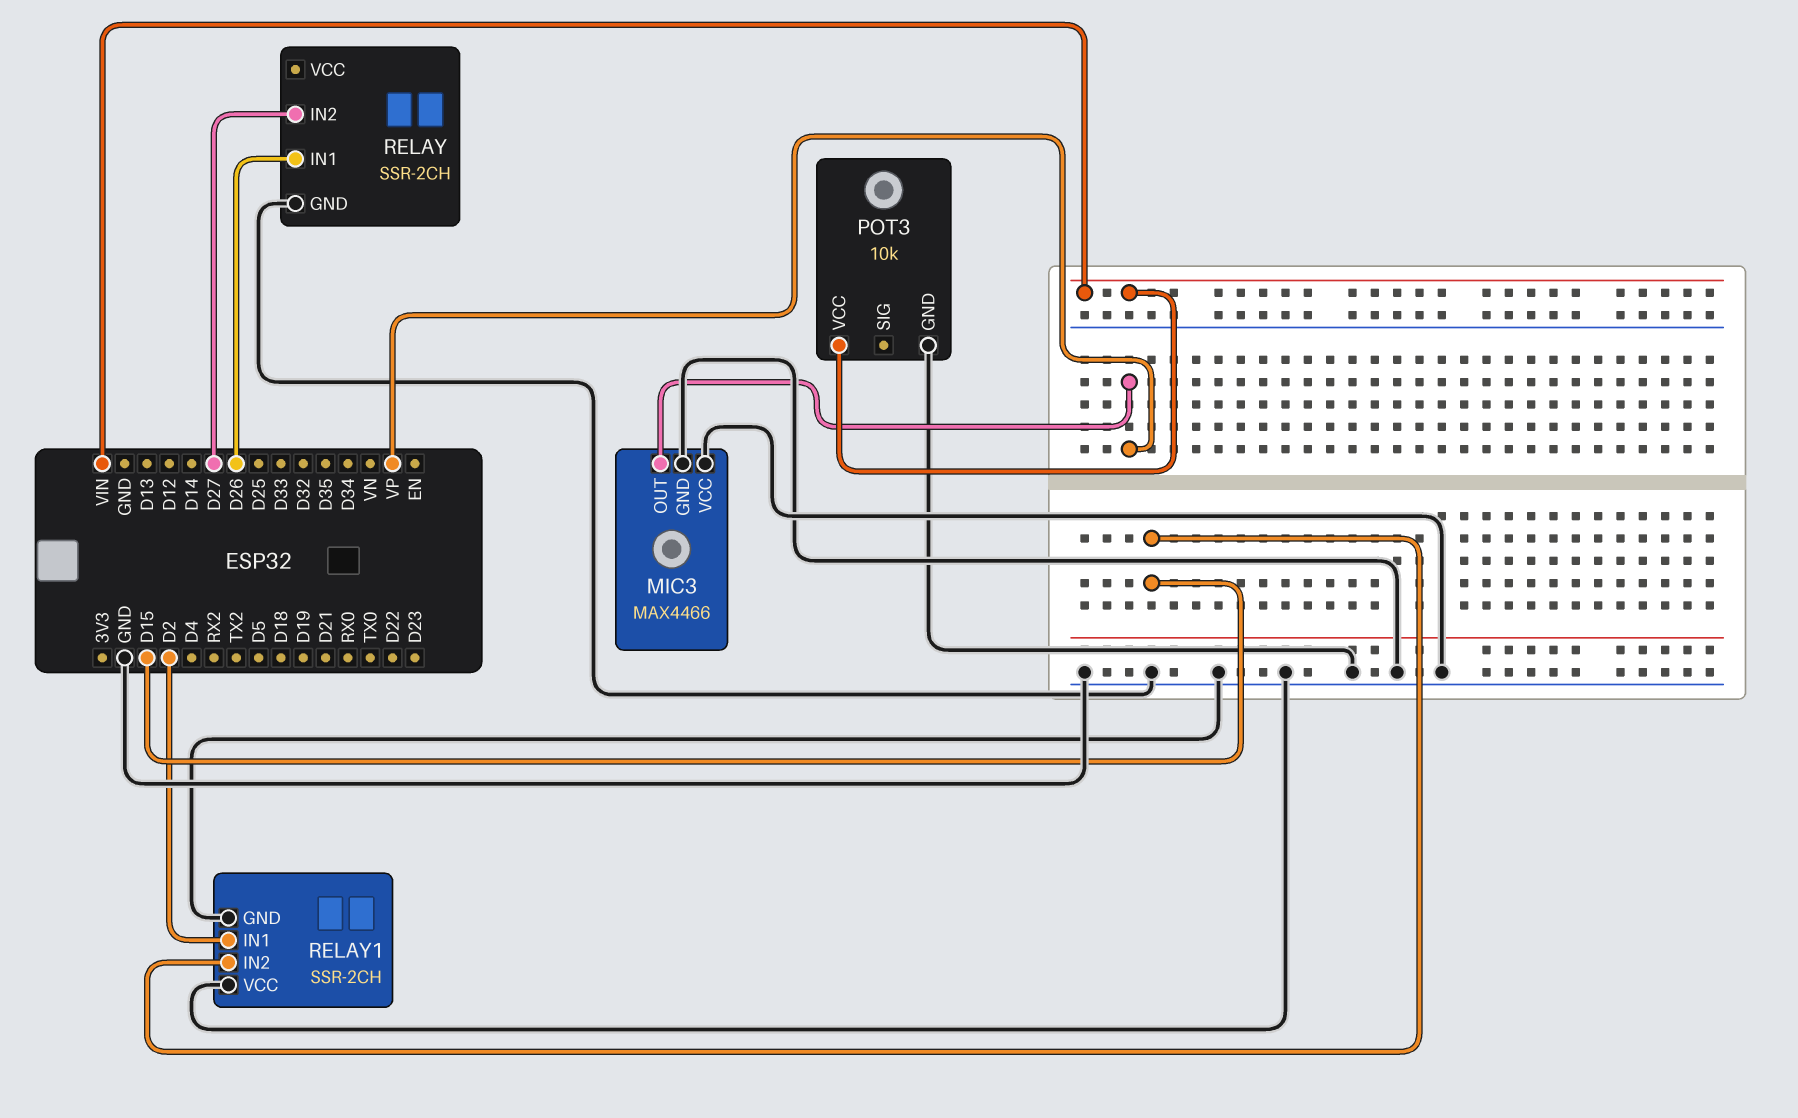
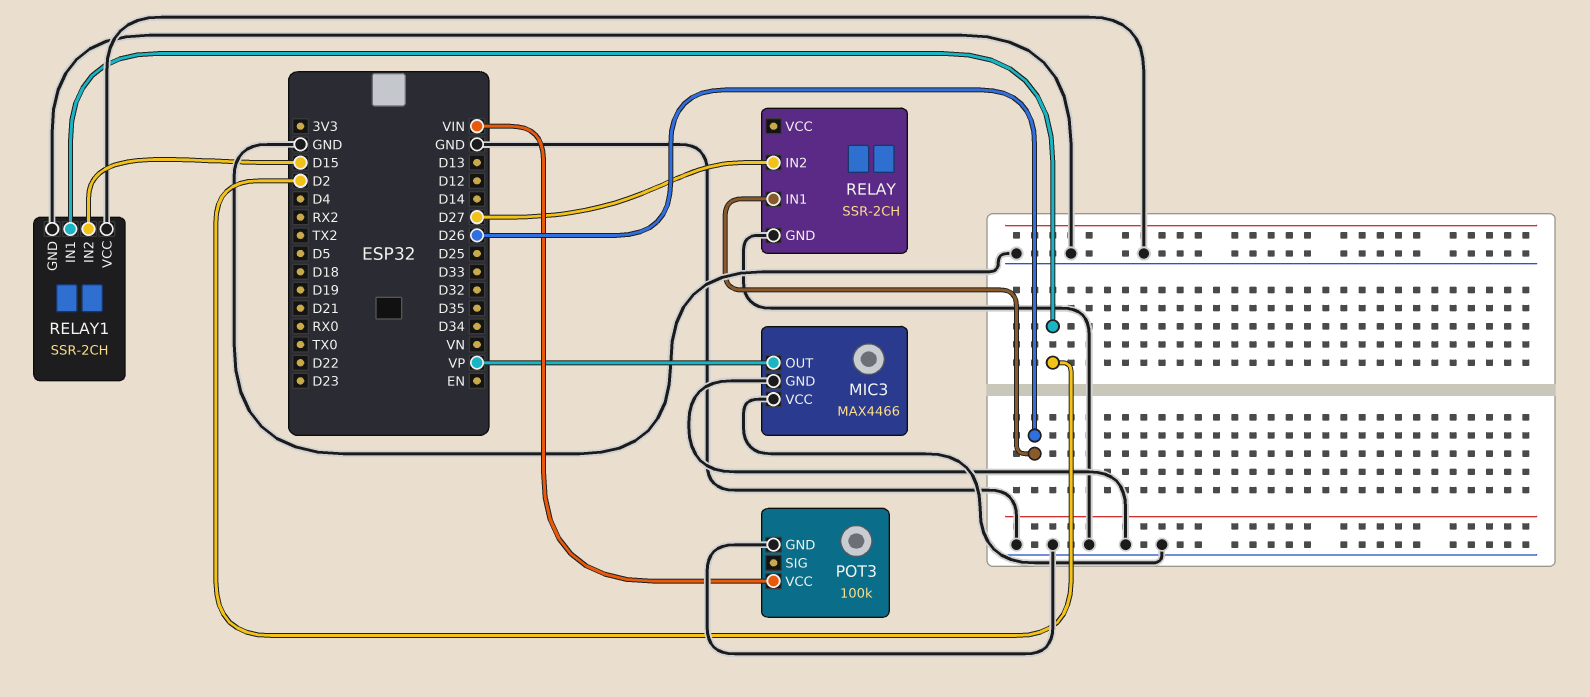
POT3: 10k -> 100k

